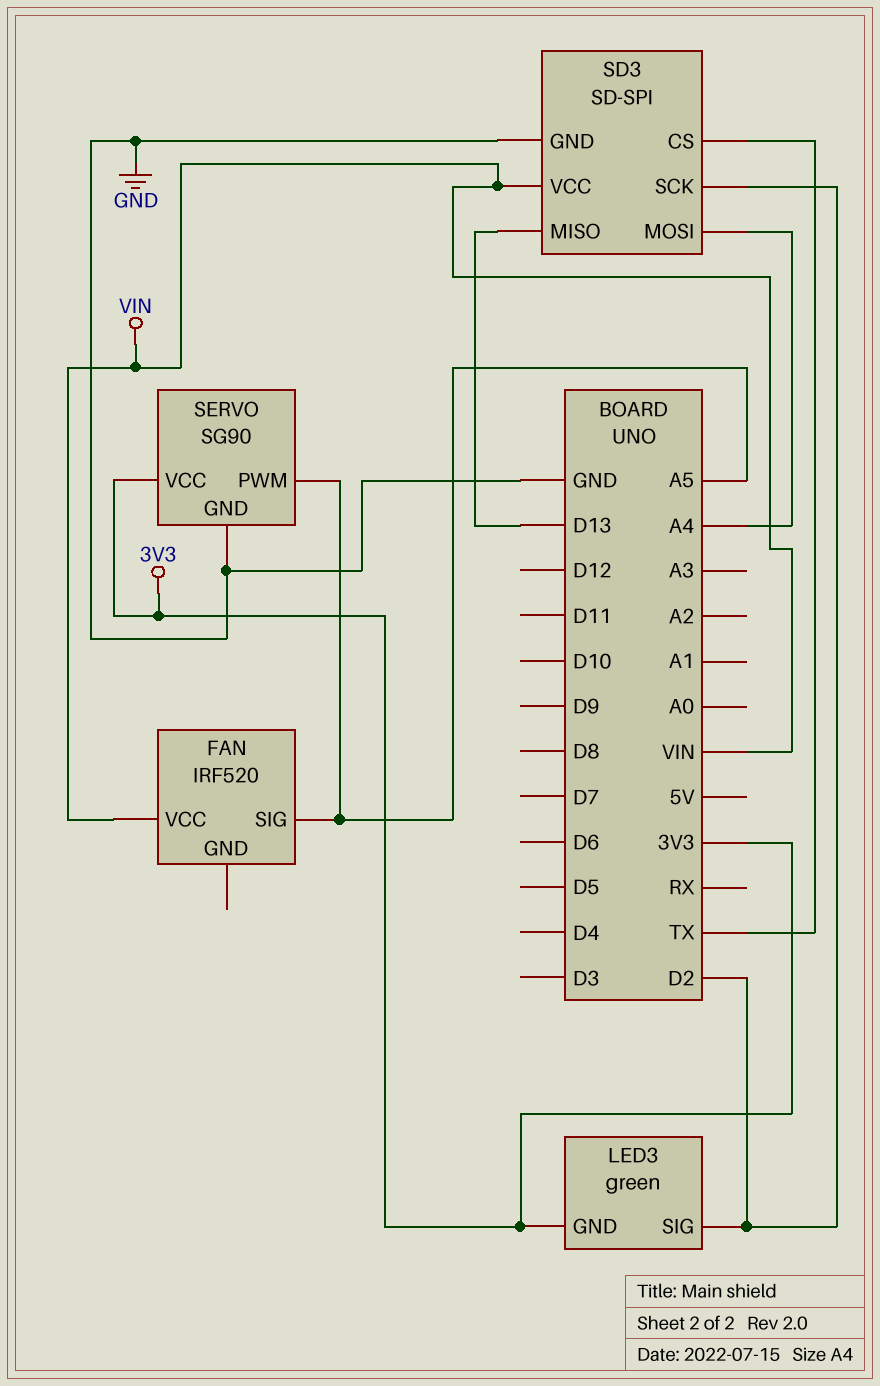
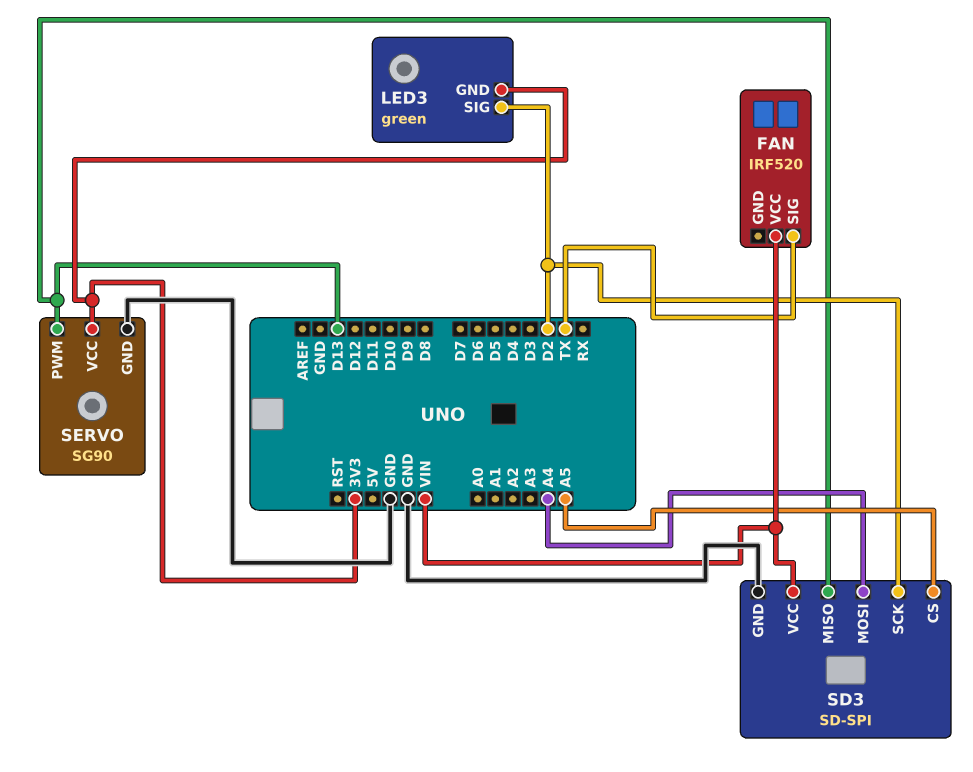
FAN pin SIG: A5 -> TX
SD3 pin CS: TX -> A5
SERVO pin PWM: A5 -> D13

